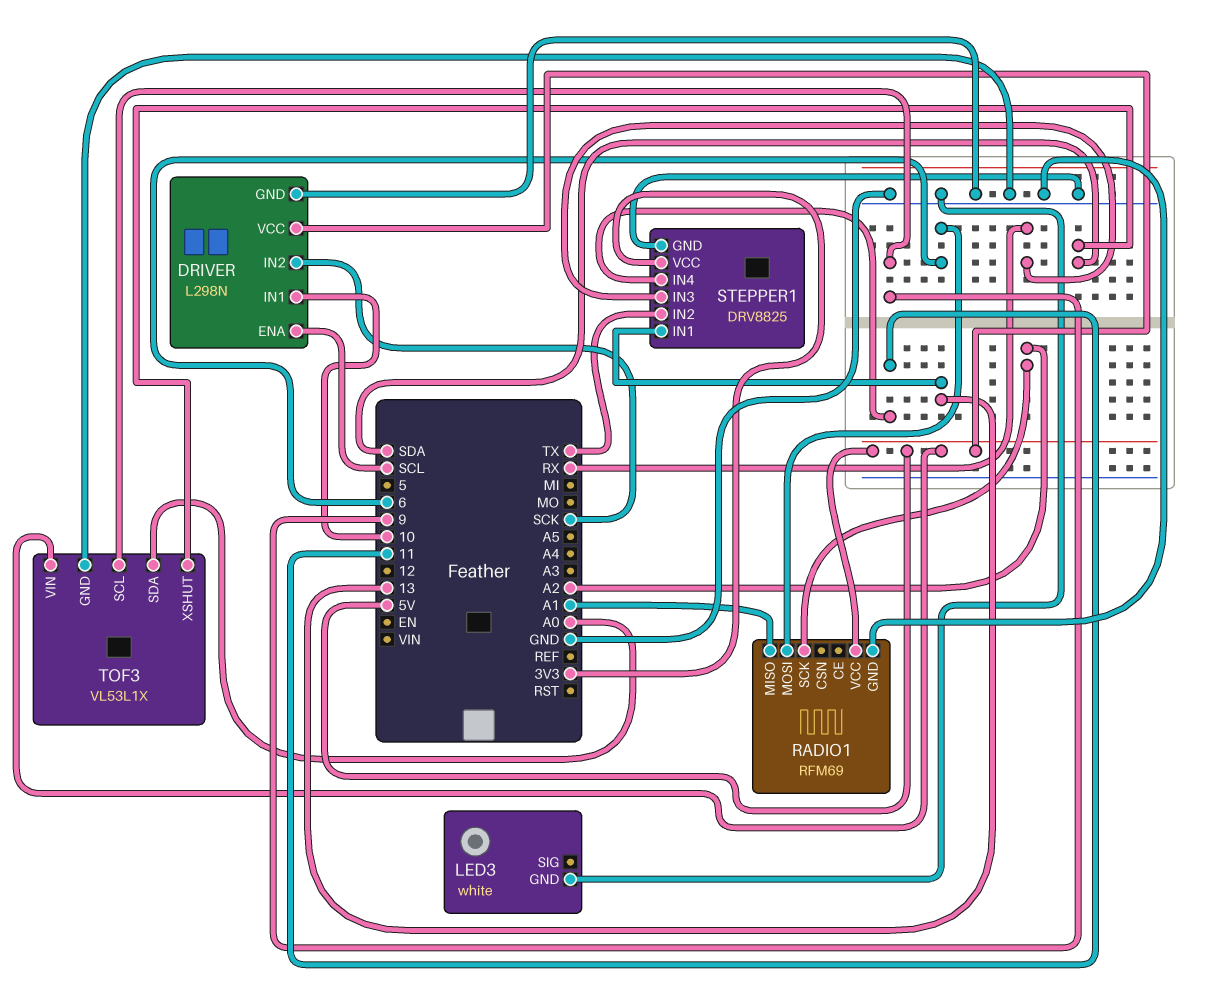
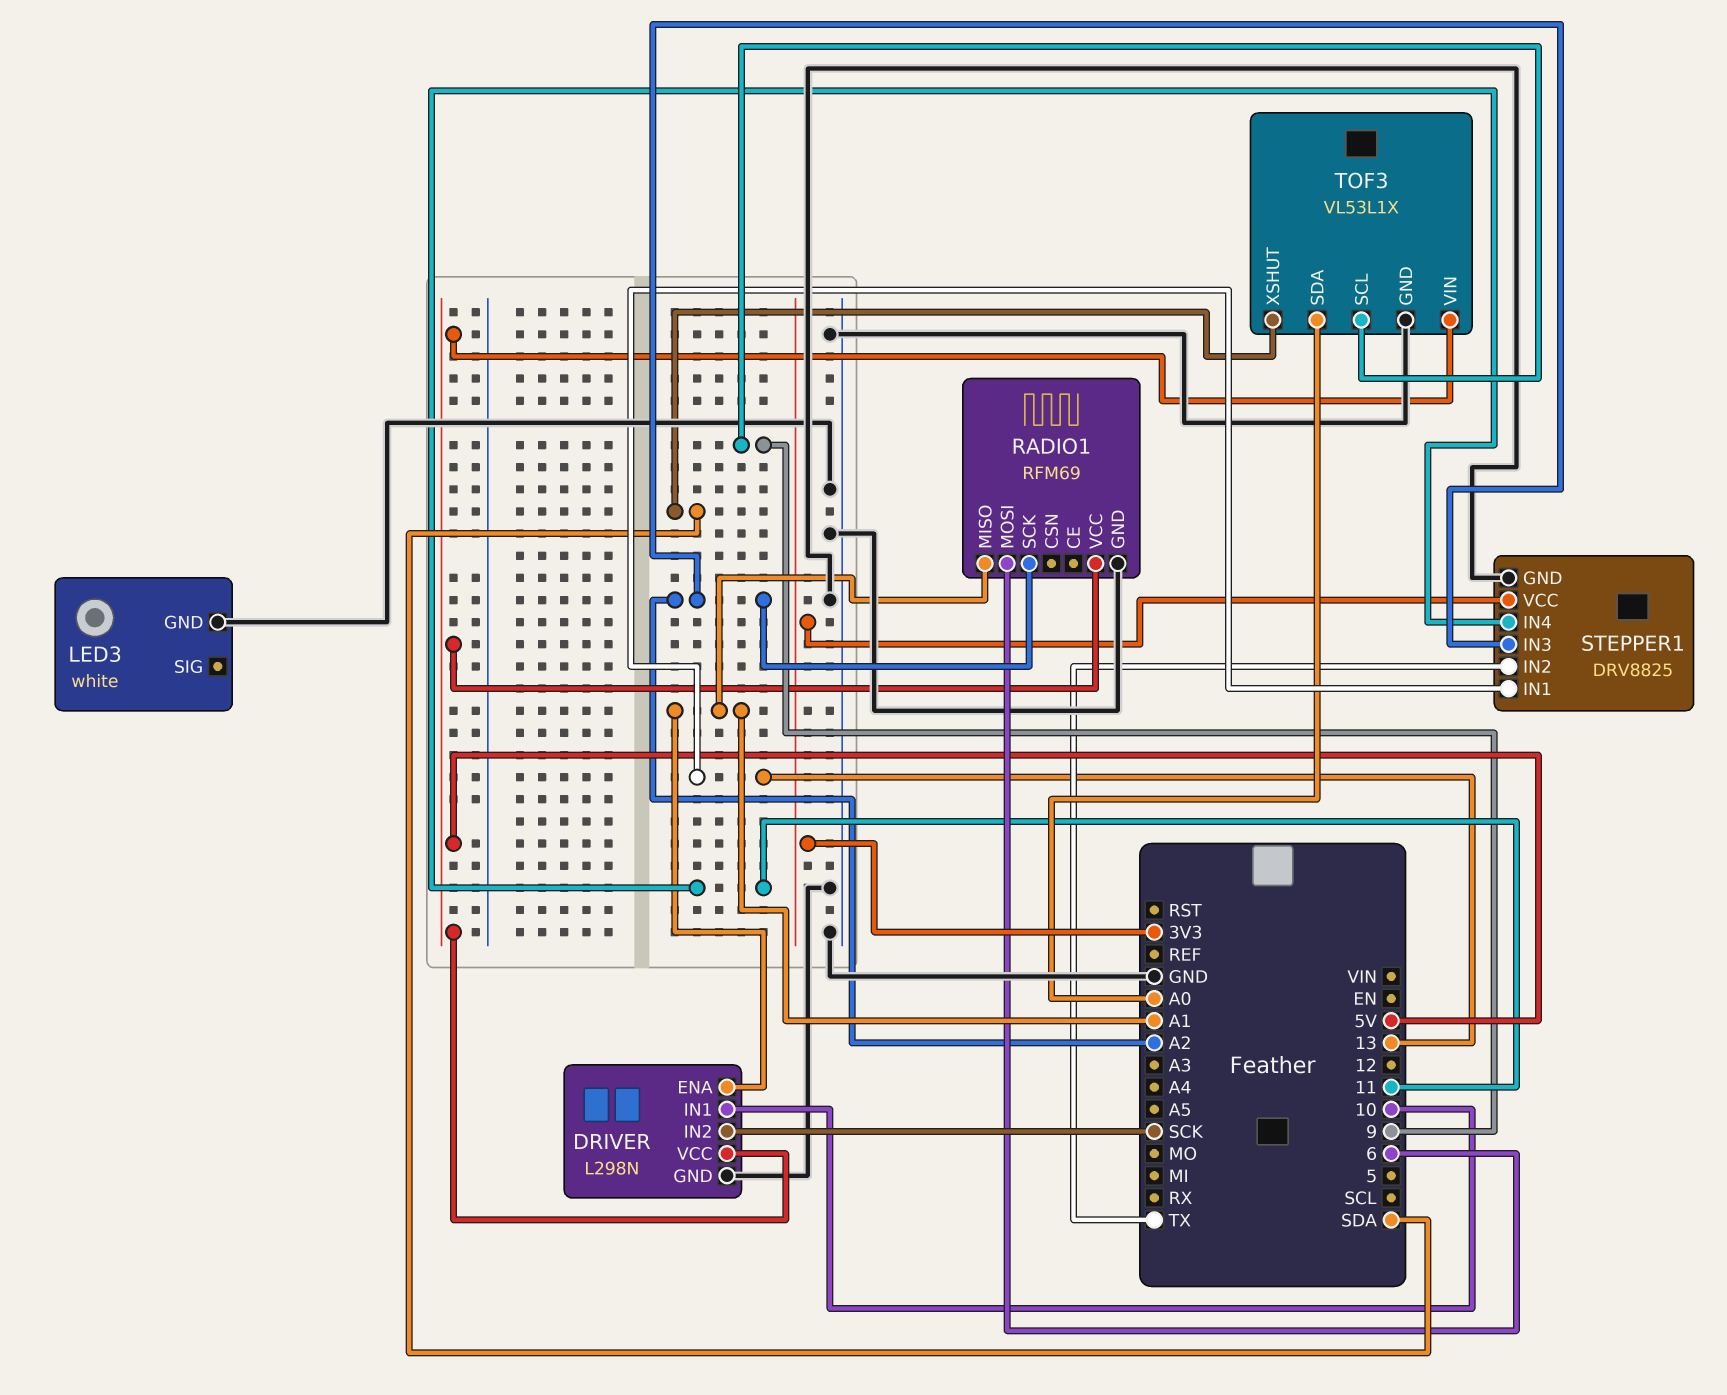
DRIVER pin ENA: SCL -> A1
STEPPER1 pin IN3: RX -> A2

